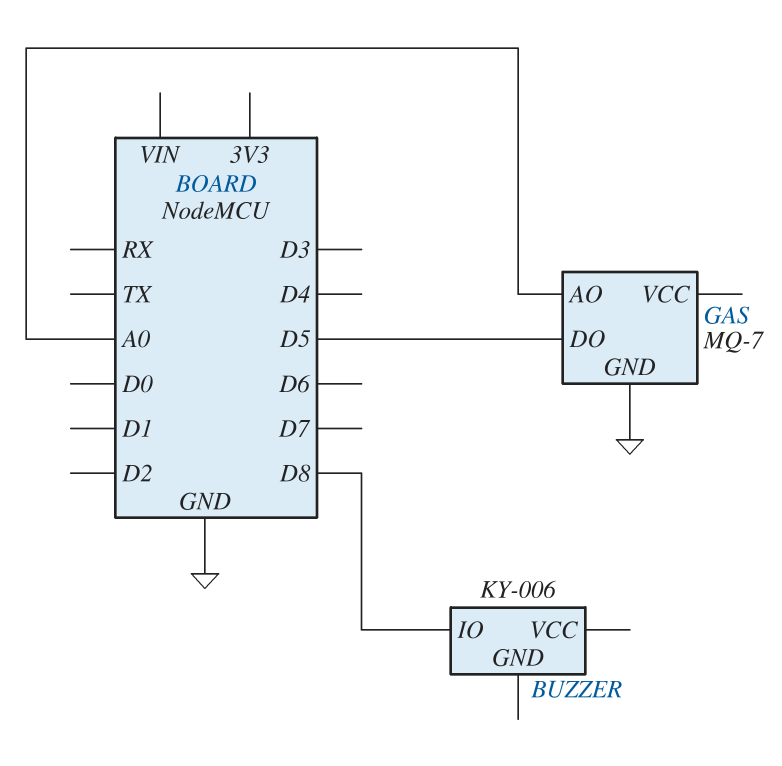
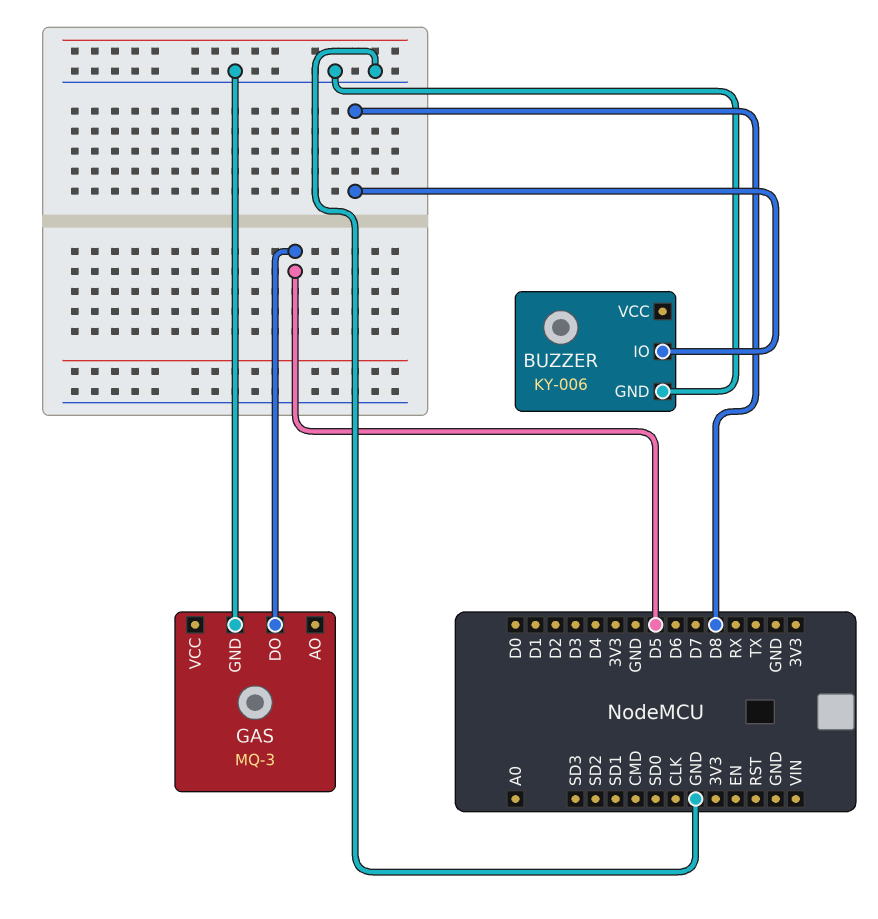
BUZZER pin GND: none -> GND
GAS: MQ-7 -> MQ-3
GAS pin AO: A0 -> none

